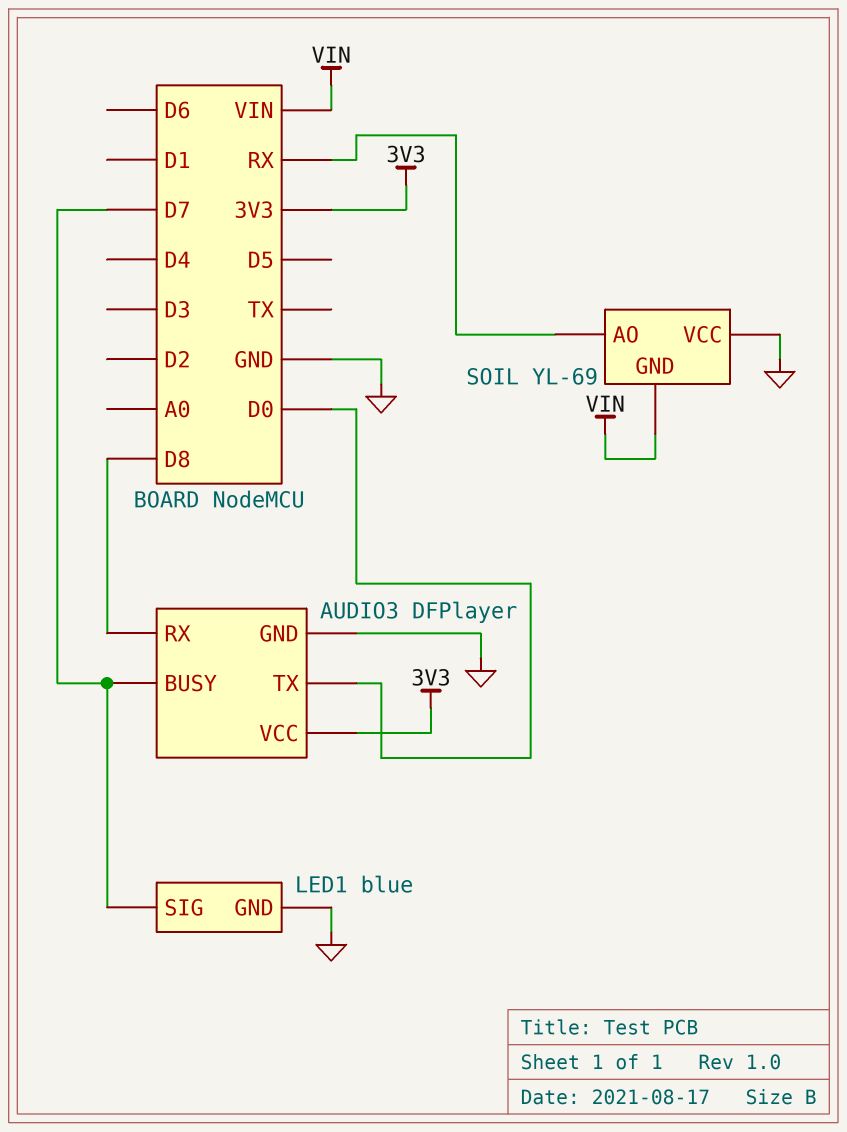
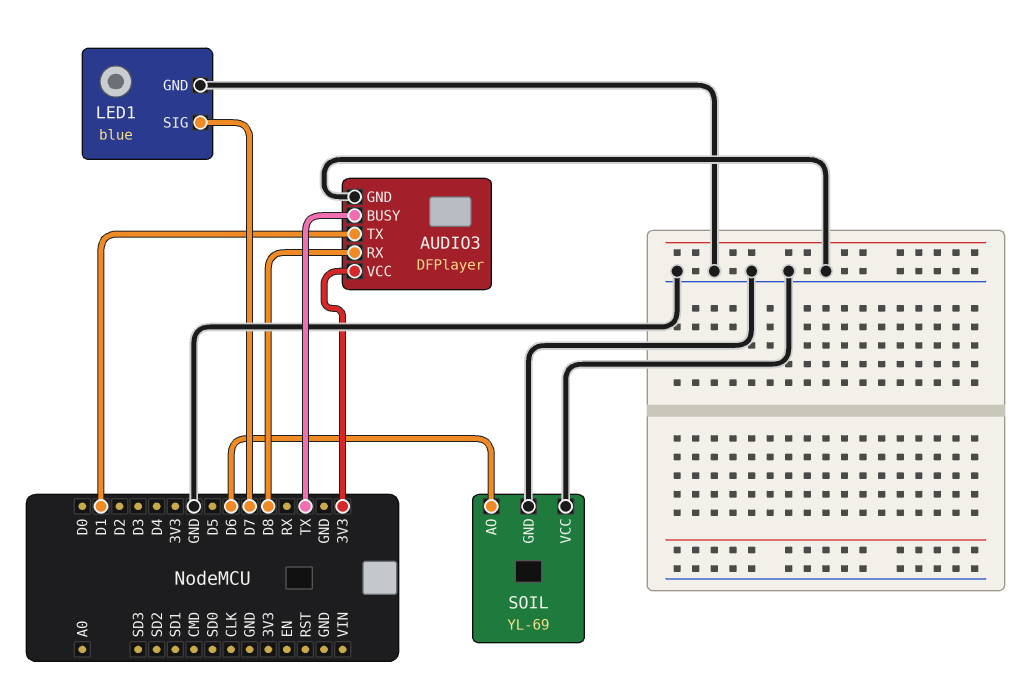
AUDIO3 pin BUSY: D7 -> TX
AUDIO3 pin TX: D0 -> D1
SOIL pin AO: RX -> D6
SOIL pin GND: VIN -> GND

